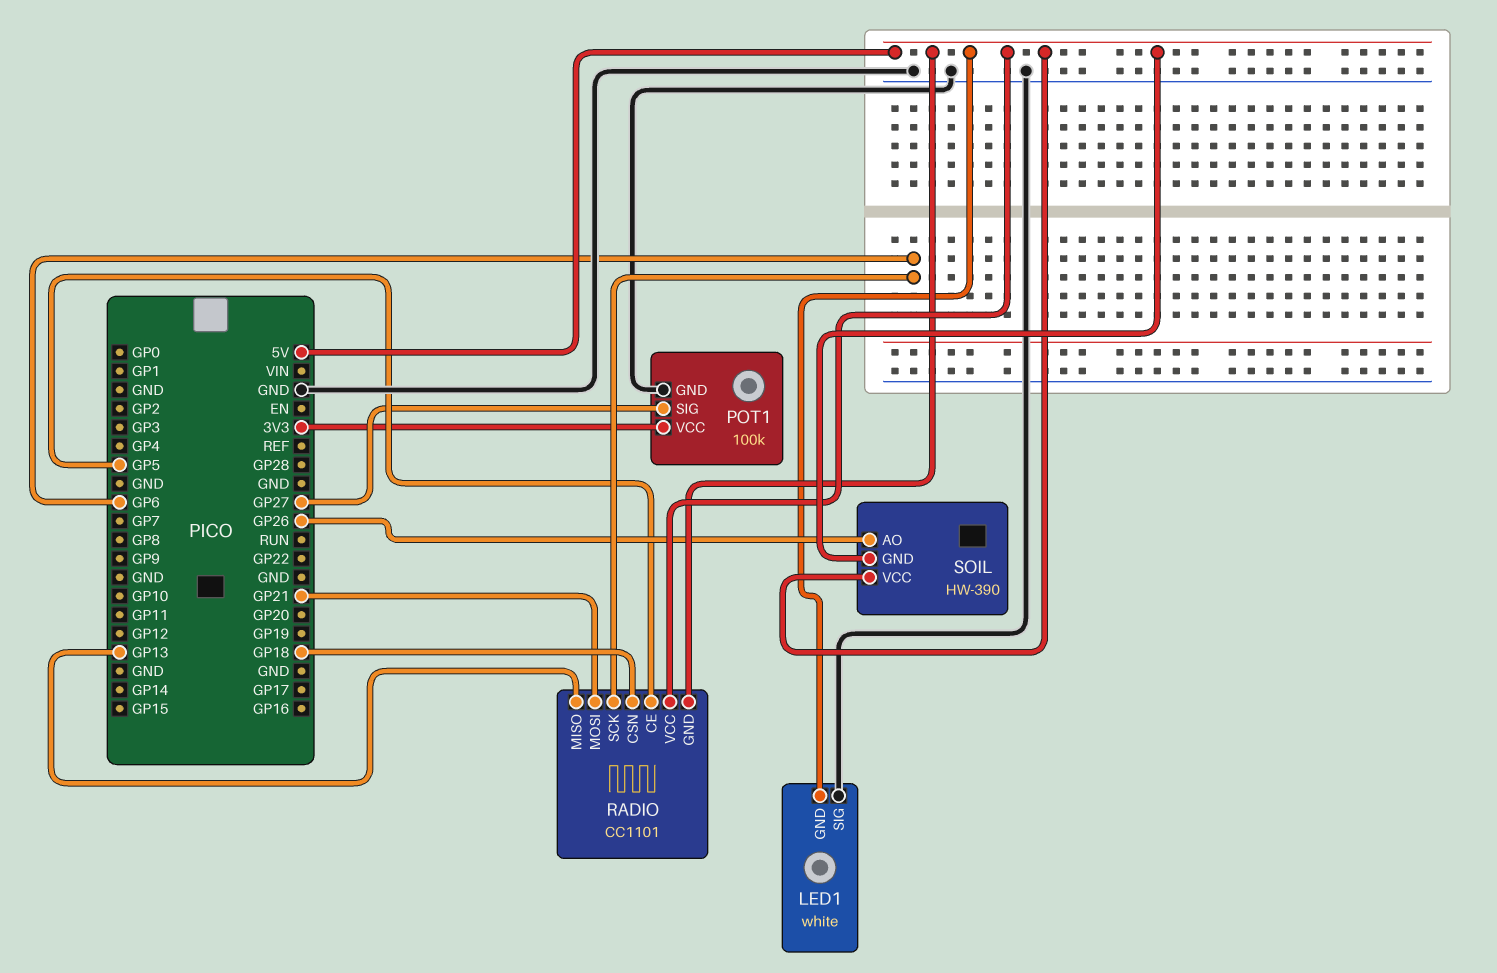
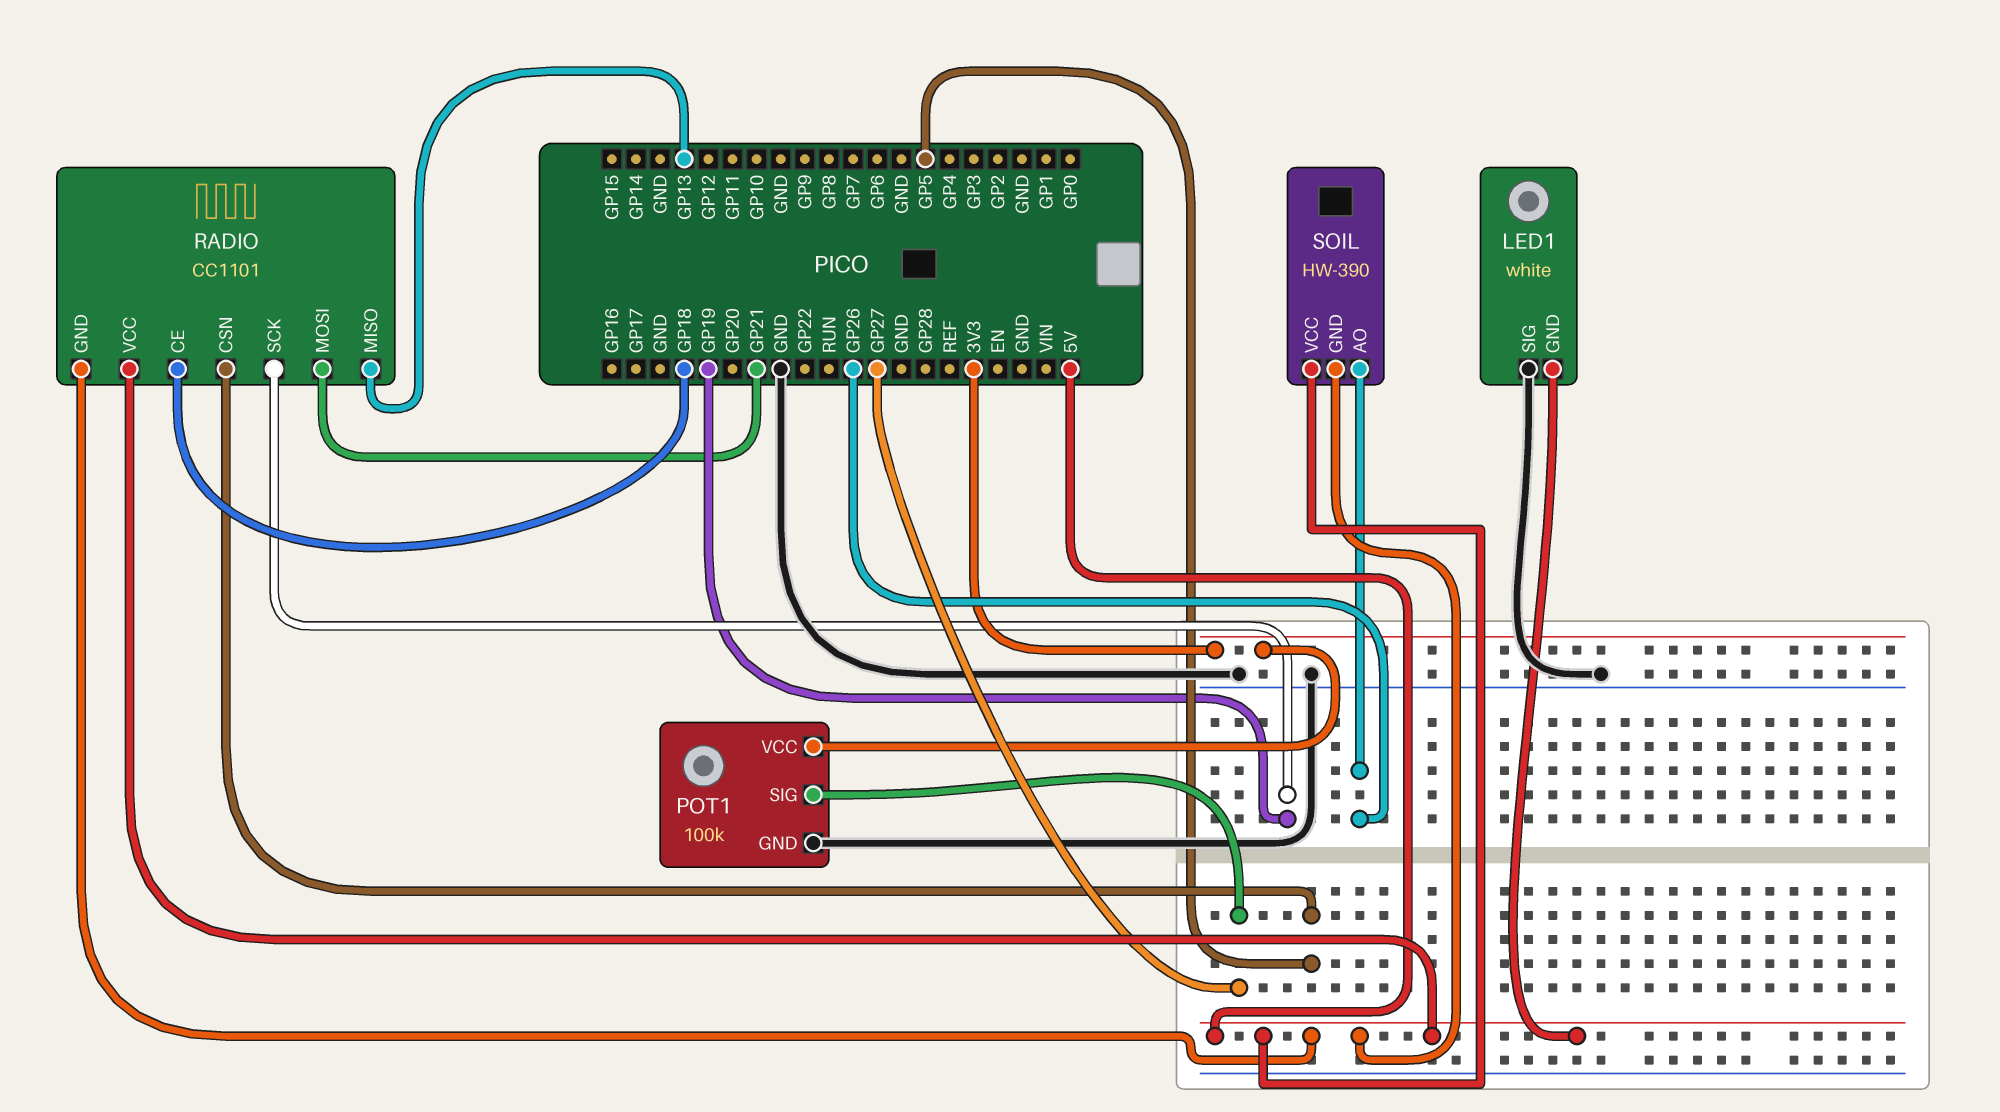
RADIO pin CE: GP5 -> GP18
RADIO pin CSN: GP18 -> GP5
RADIO pin SCK: GP6 -> GP19

